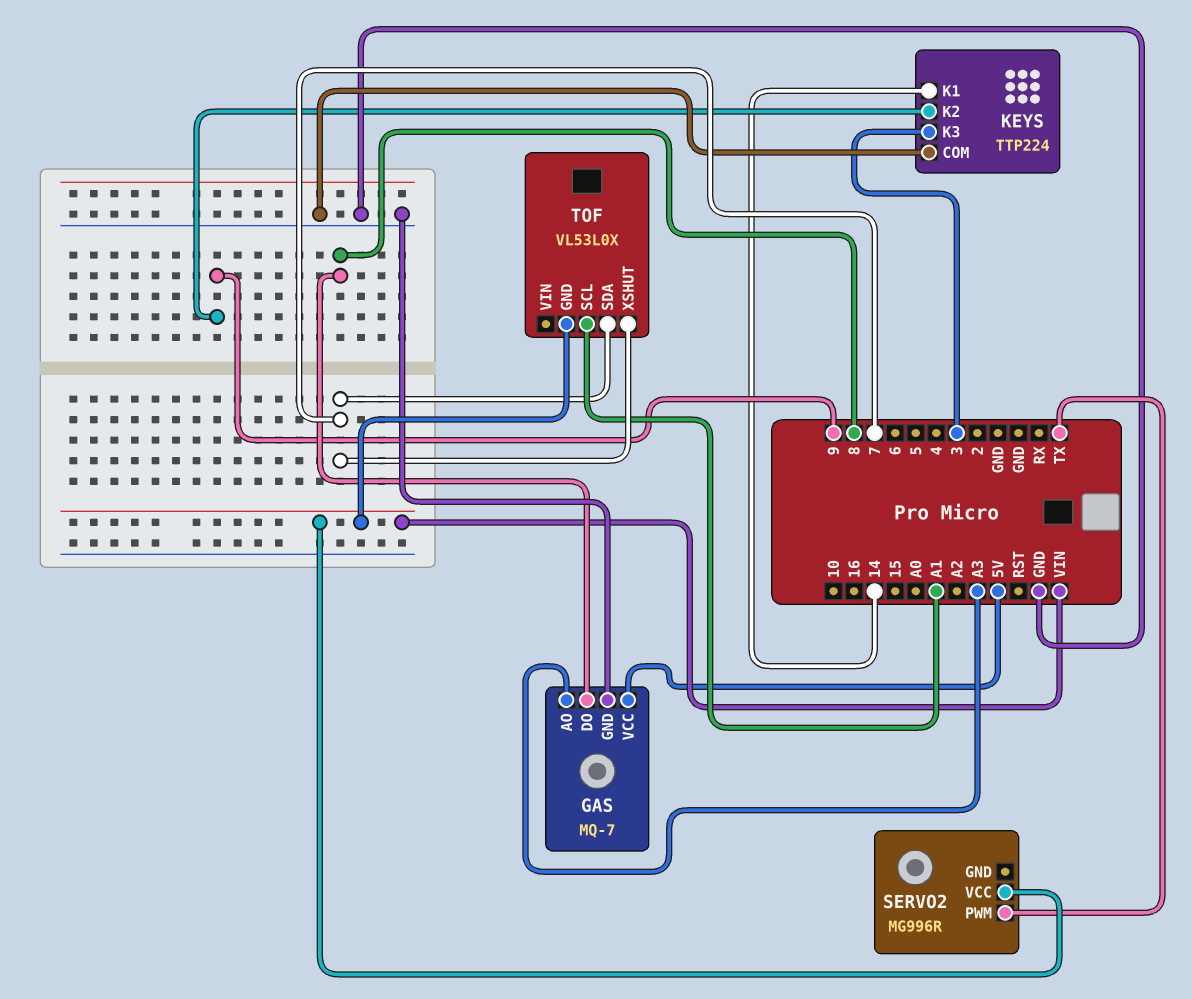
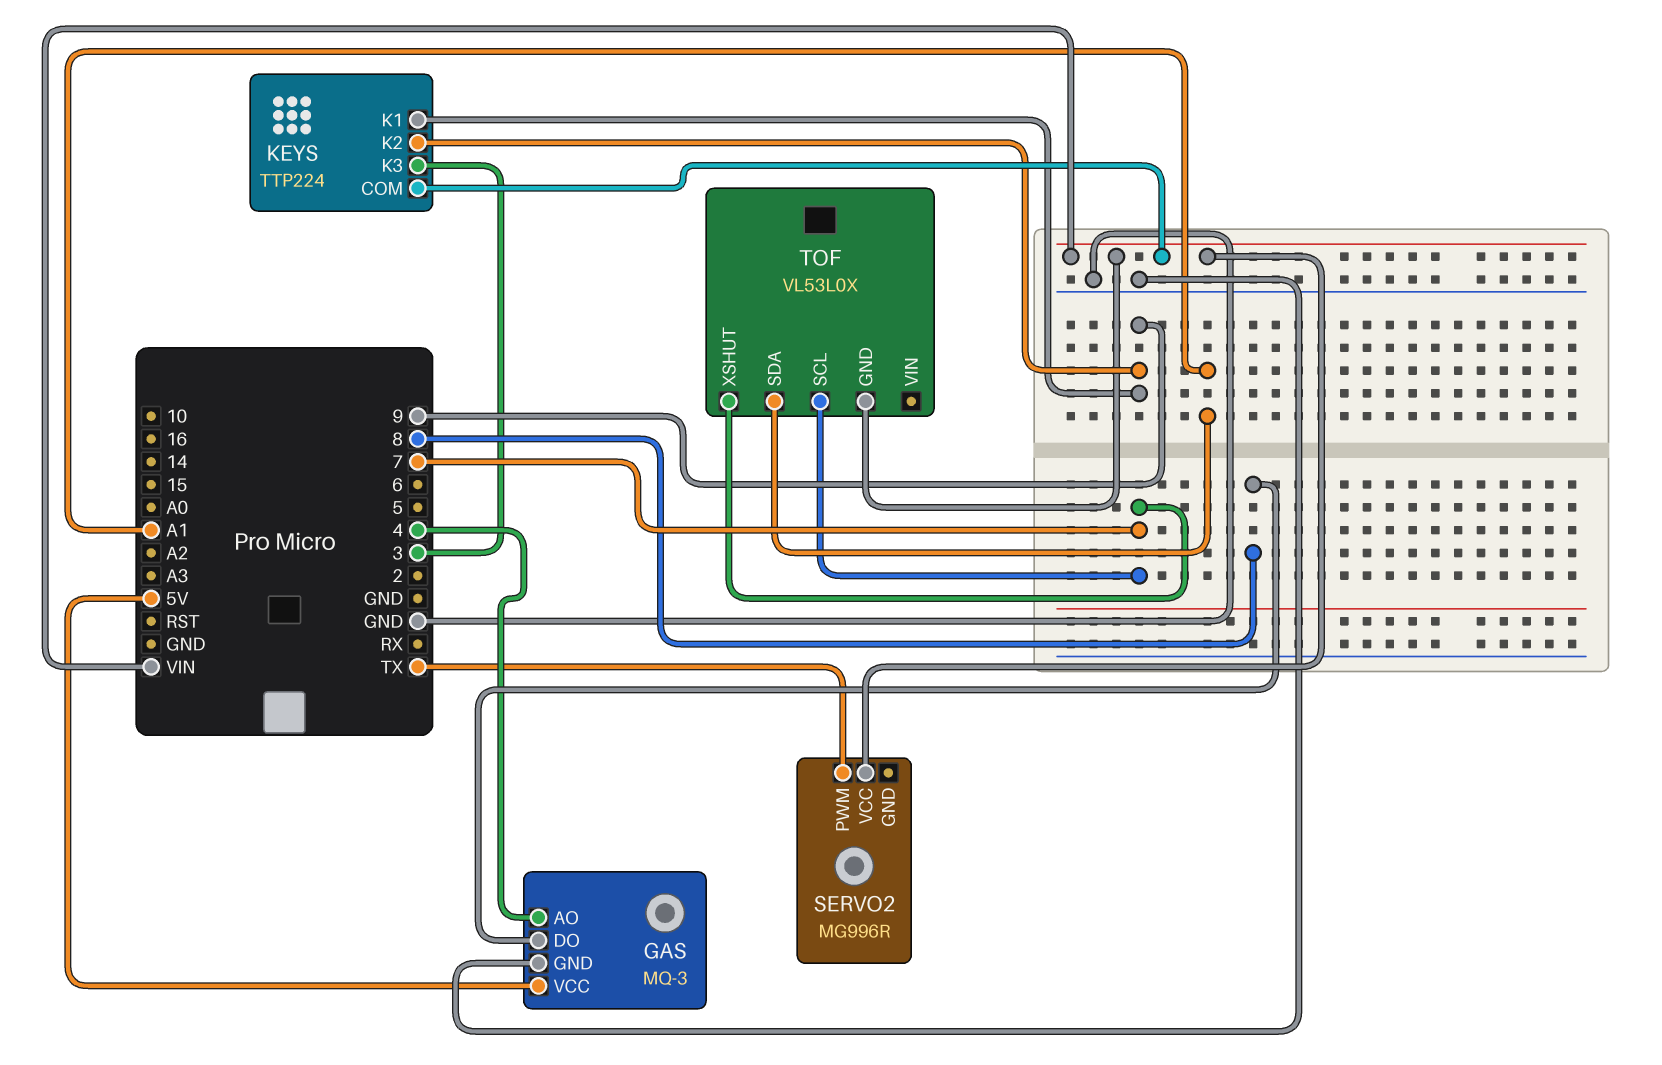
GAS: MQ-7 -> MQ-3
GAS pin AO: A3 -> 4
KEYS pin COM: GND -> VIN
KEYS pin K1: 14 -> 9
TOF pin SCL: A1 -> 7
TOF pin SDA: 7 -> A1

